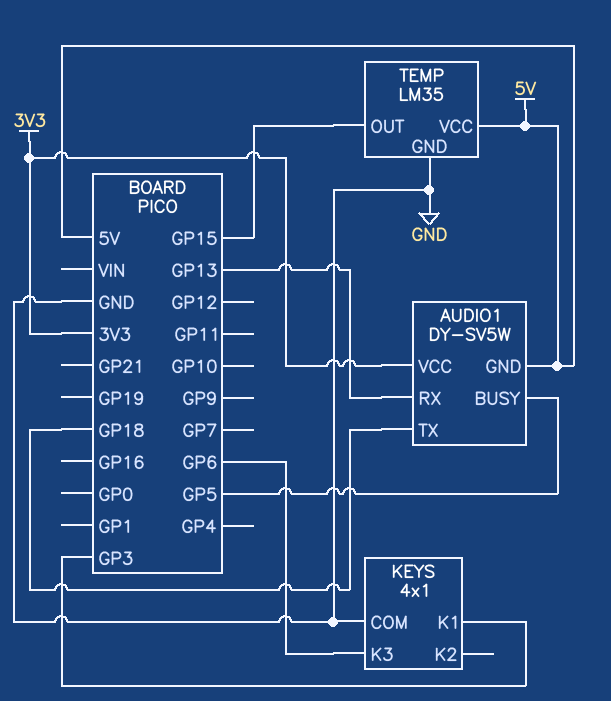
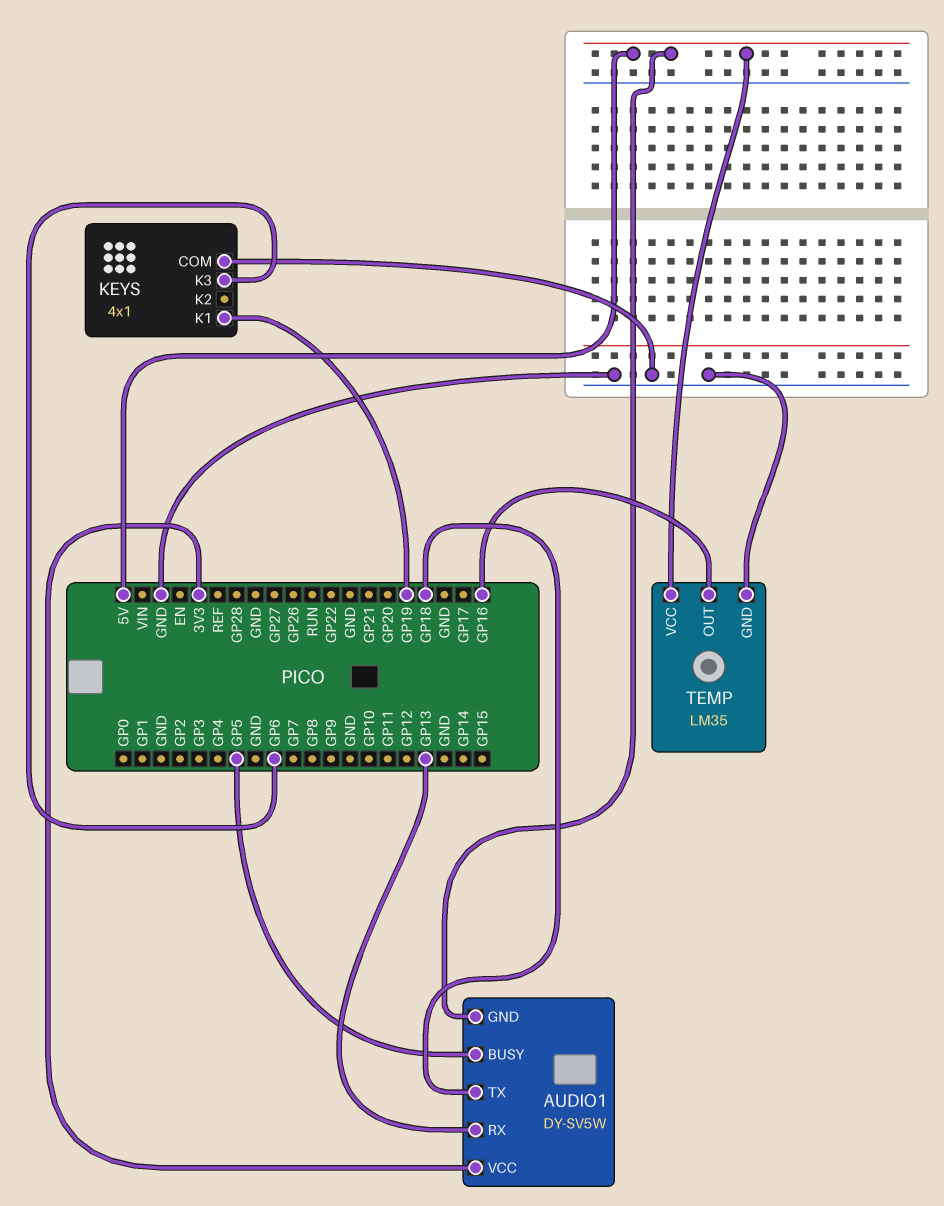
KEYS pin K1: GP3 -> GP19
TEMP pin OUT: GP15 -> GP16

